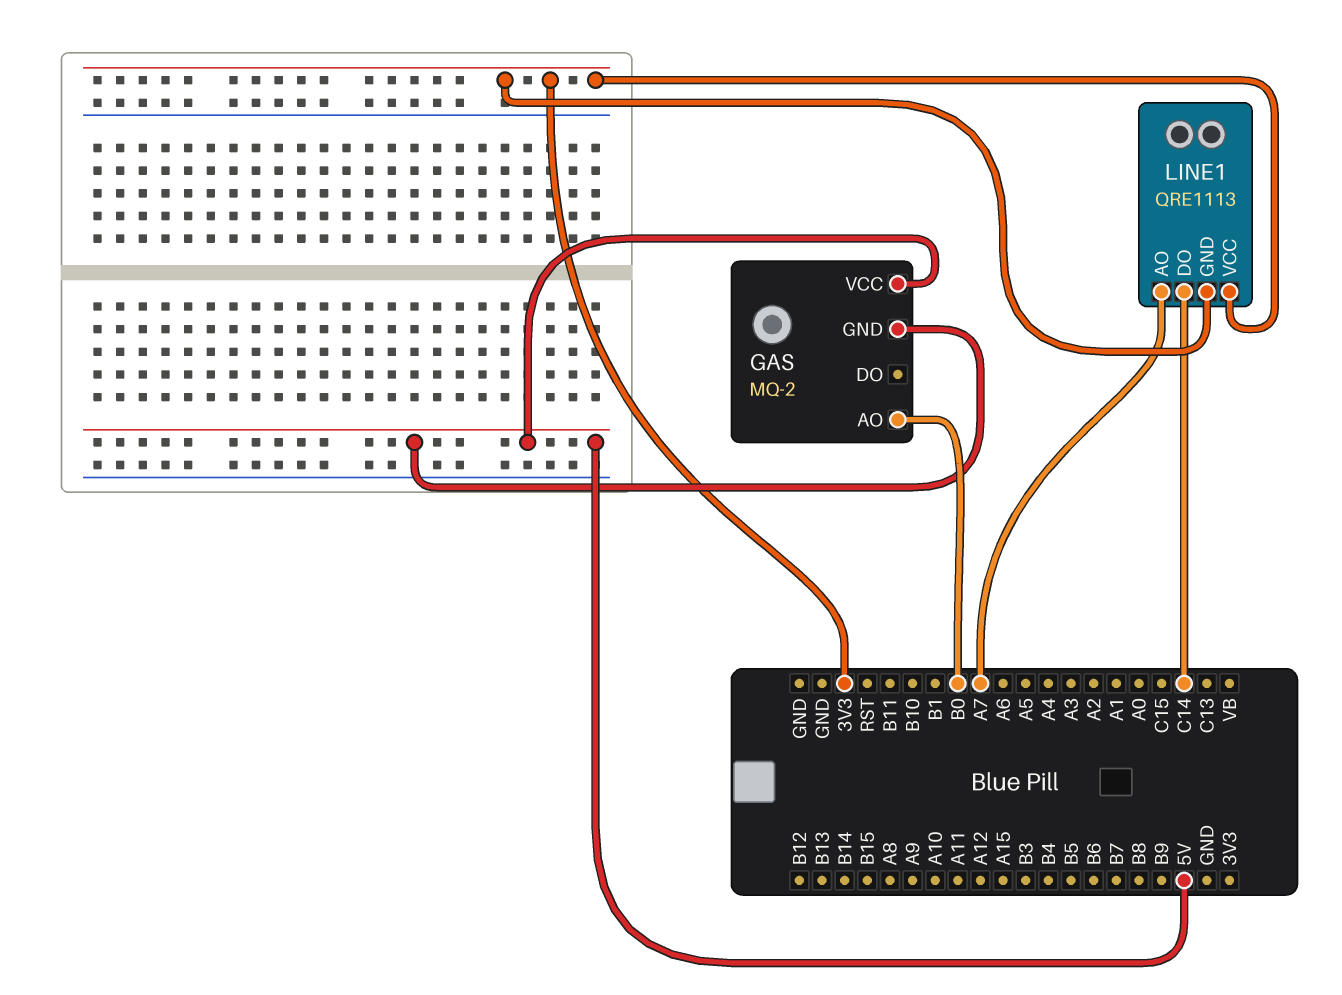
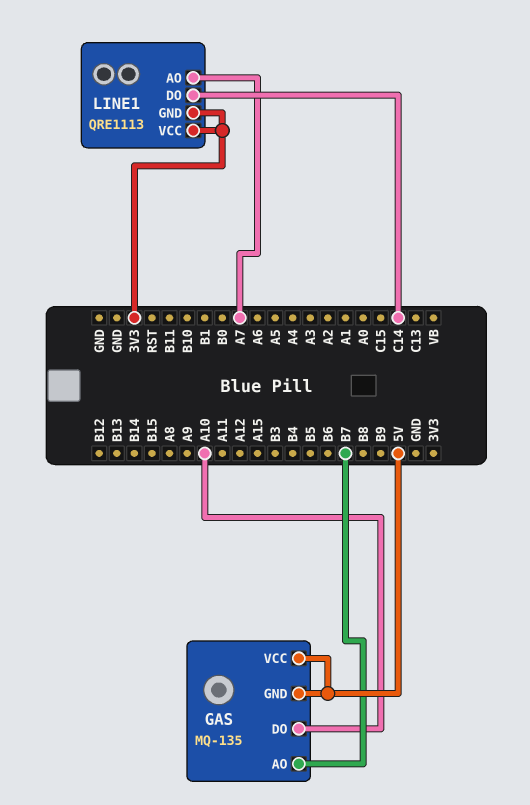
GAS: MQ-2 -> MQ-135
GAS pin AO: B0 -> B7
GAS pin DO: none -> A10

